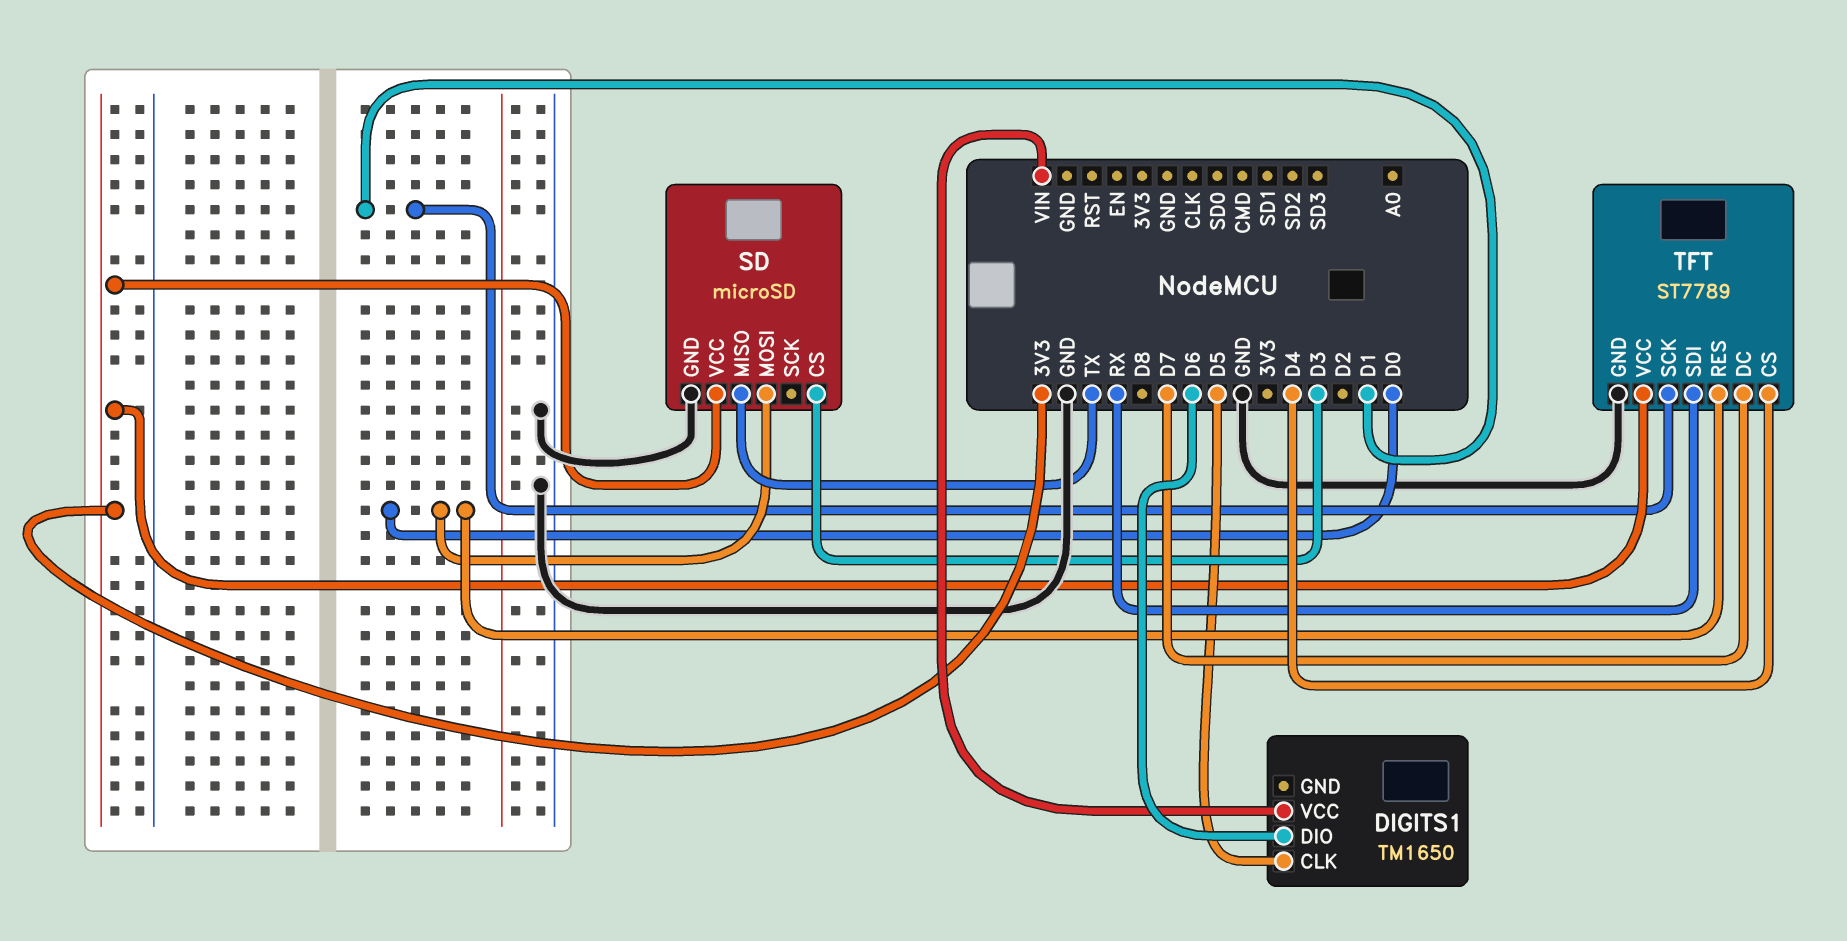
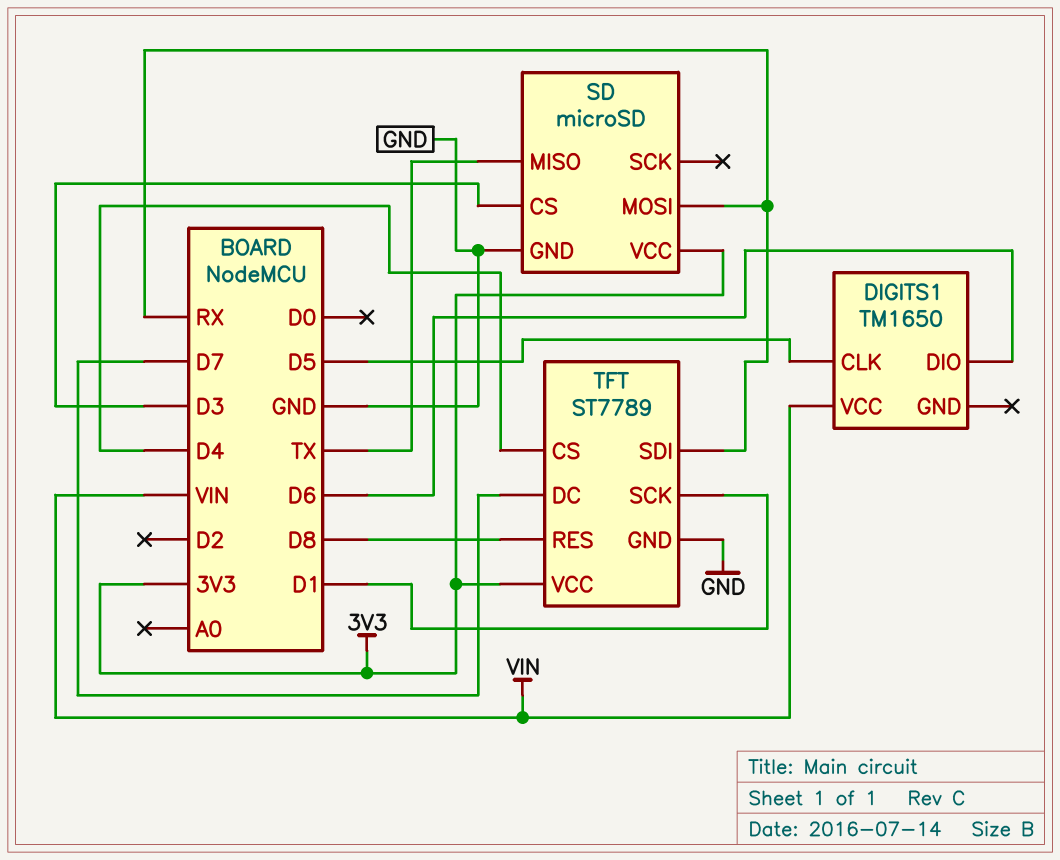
SD pin MOSI: D0 -> RX
TFT pin RES: D0 -> D8

